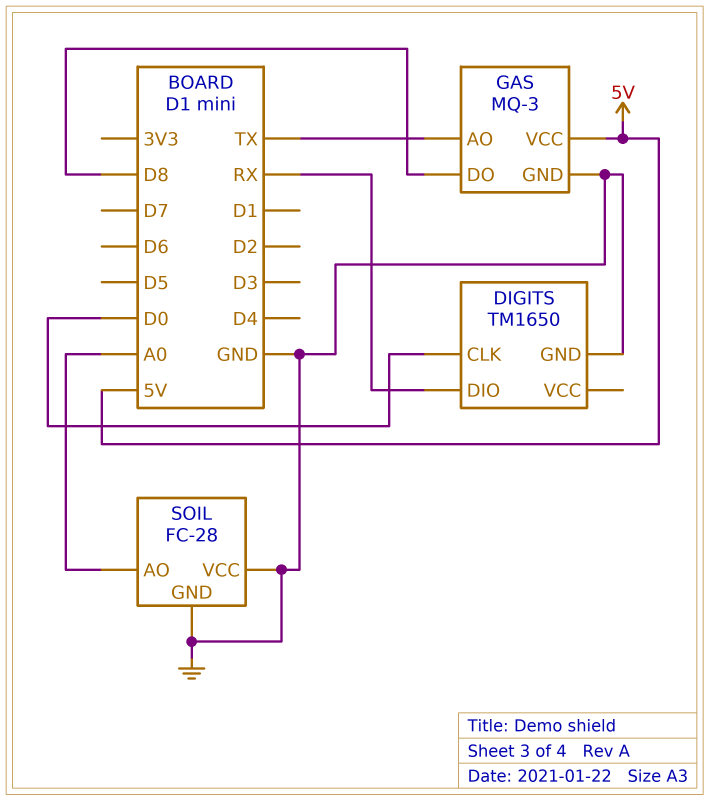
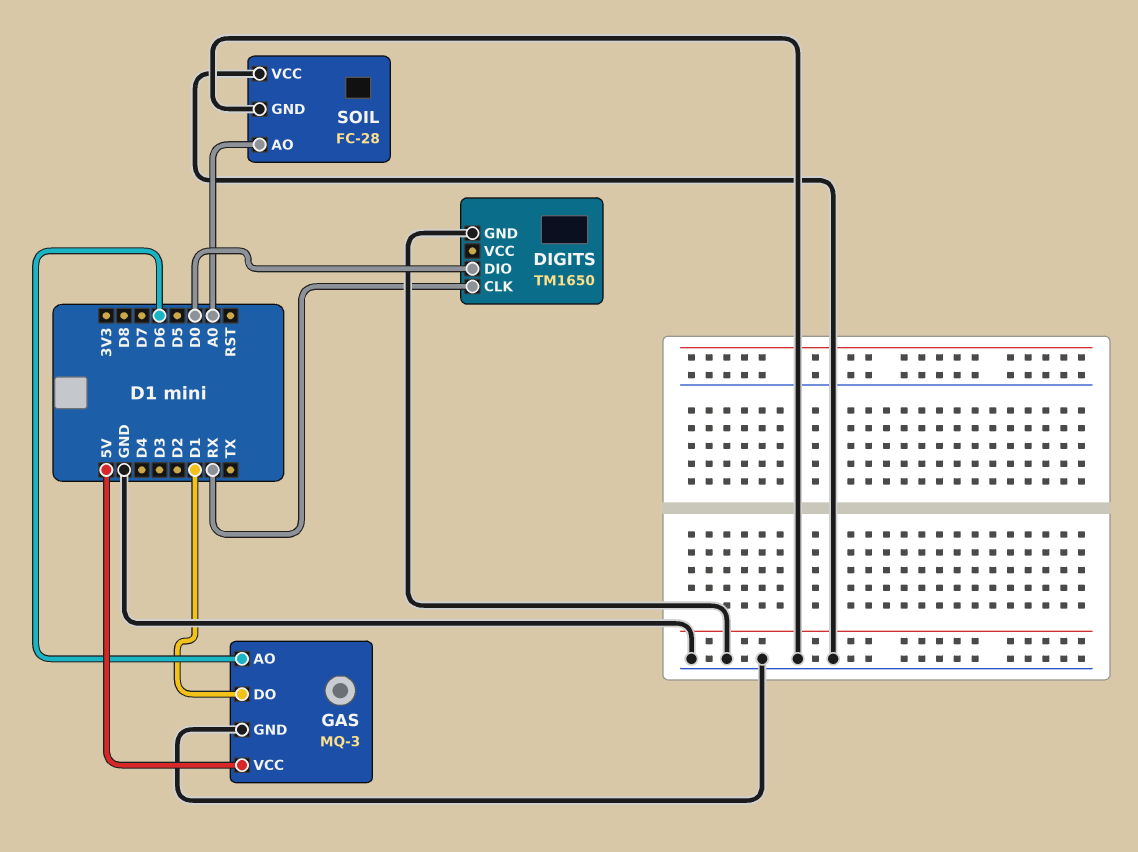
DIGITS pin CLK: D0 -> RX
DIGITS pin DIO: RX -> D0
GAS pin AO: TX -> D6
GAS pin DO: D8 -> D1

